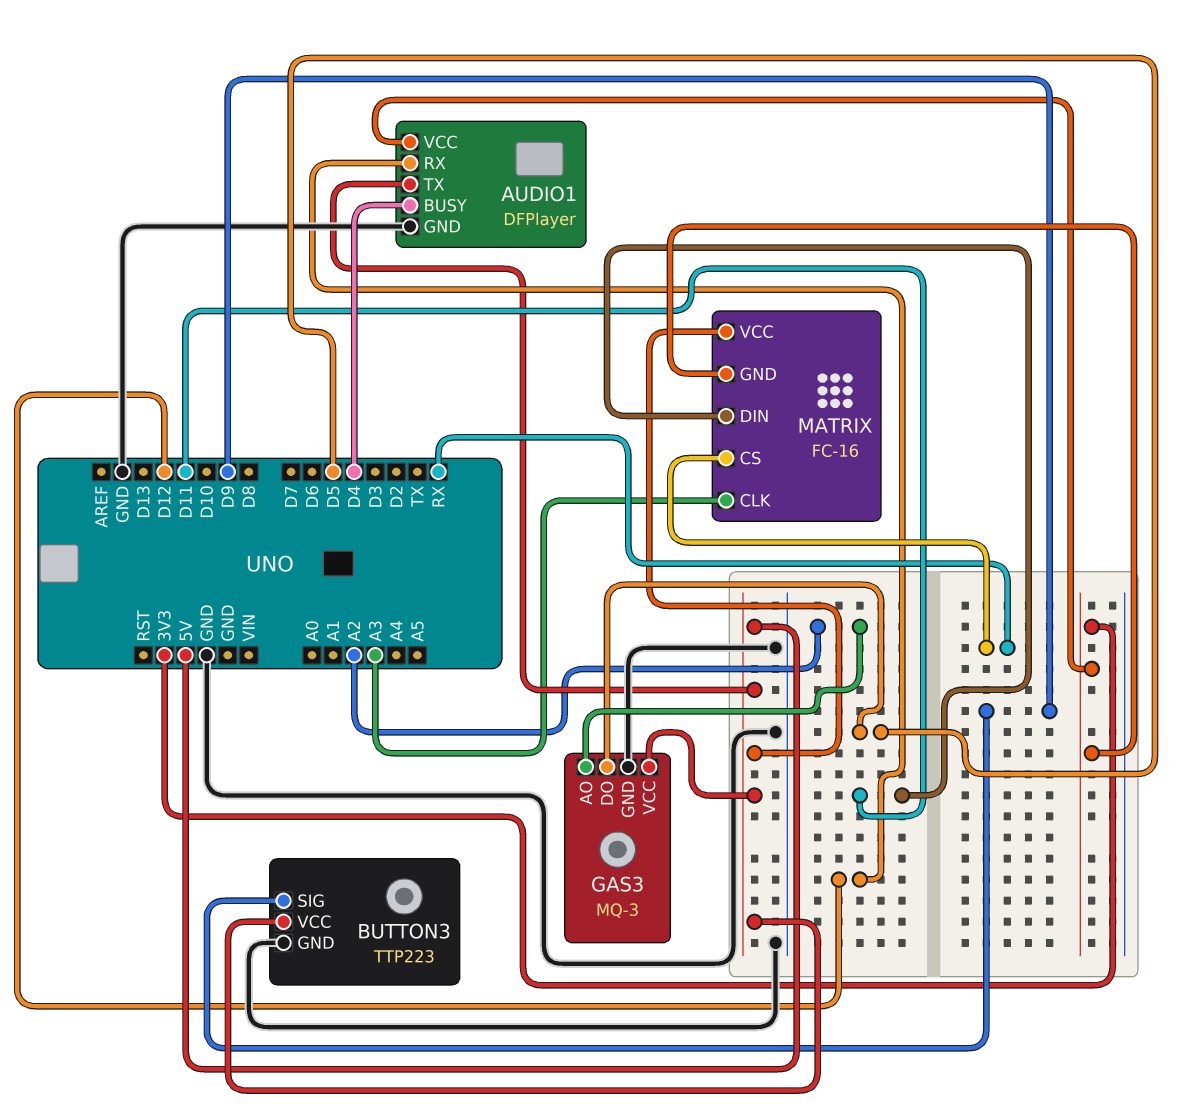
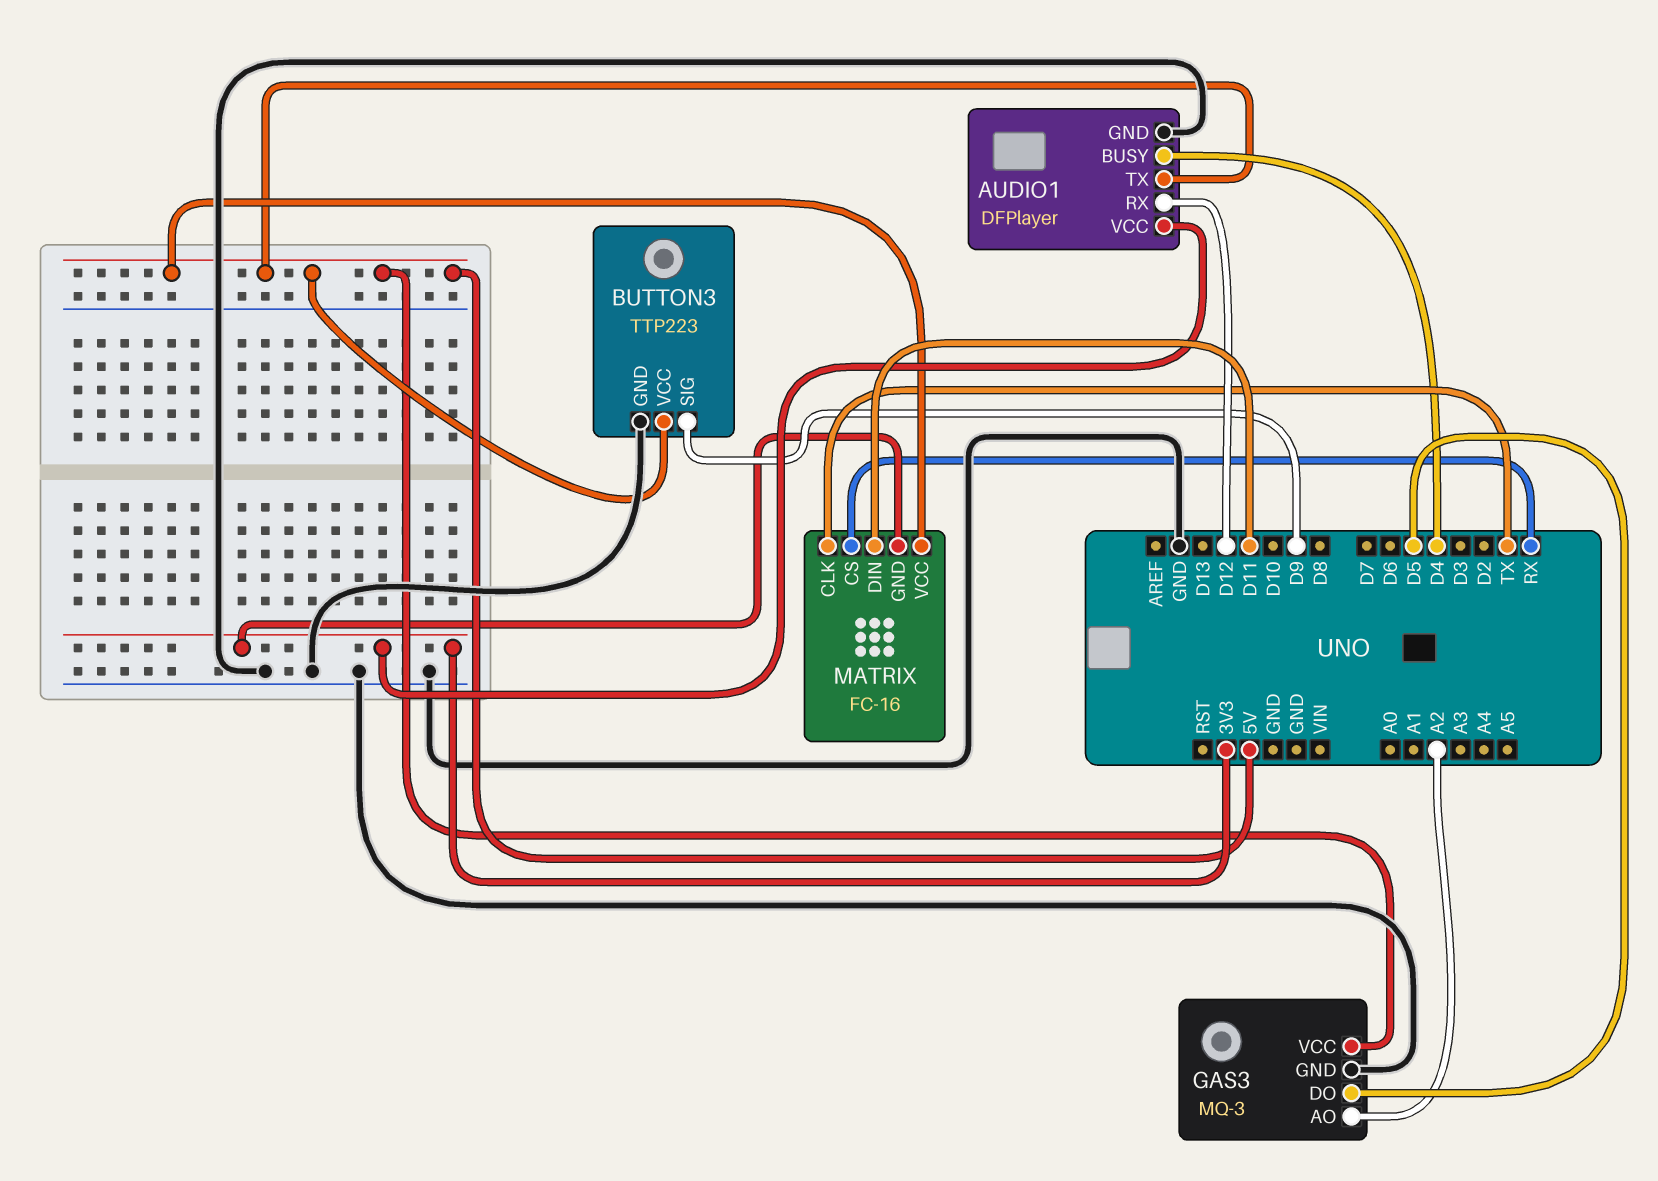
MATRIX pin CLK: A3 -> TX

